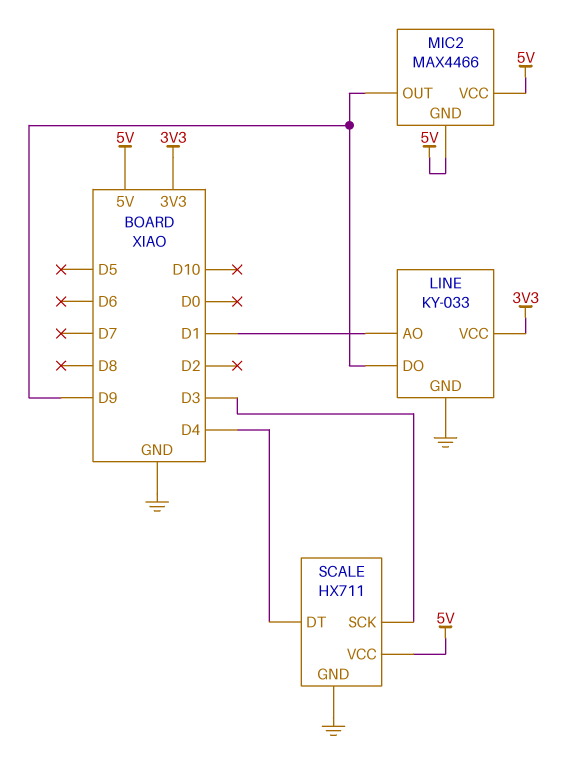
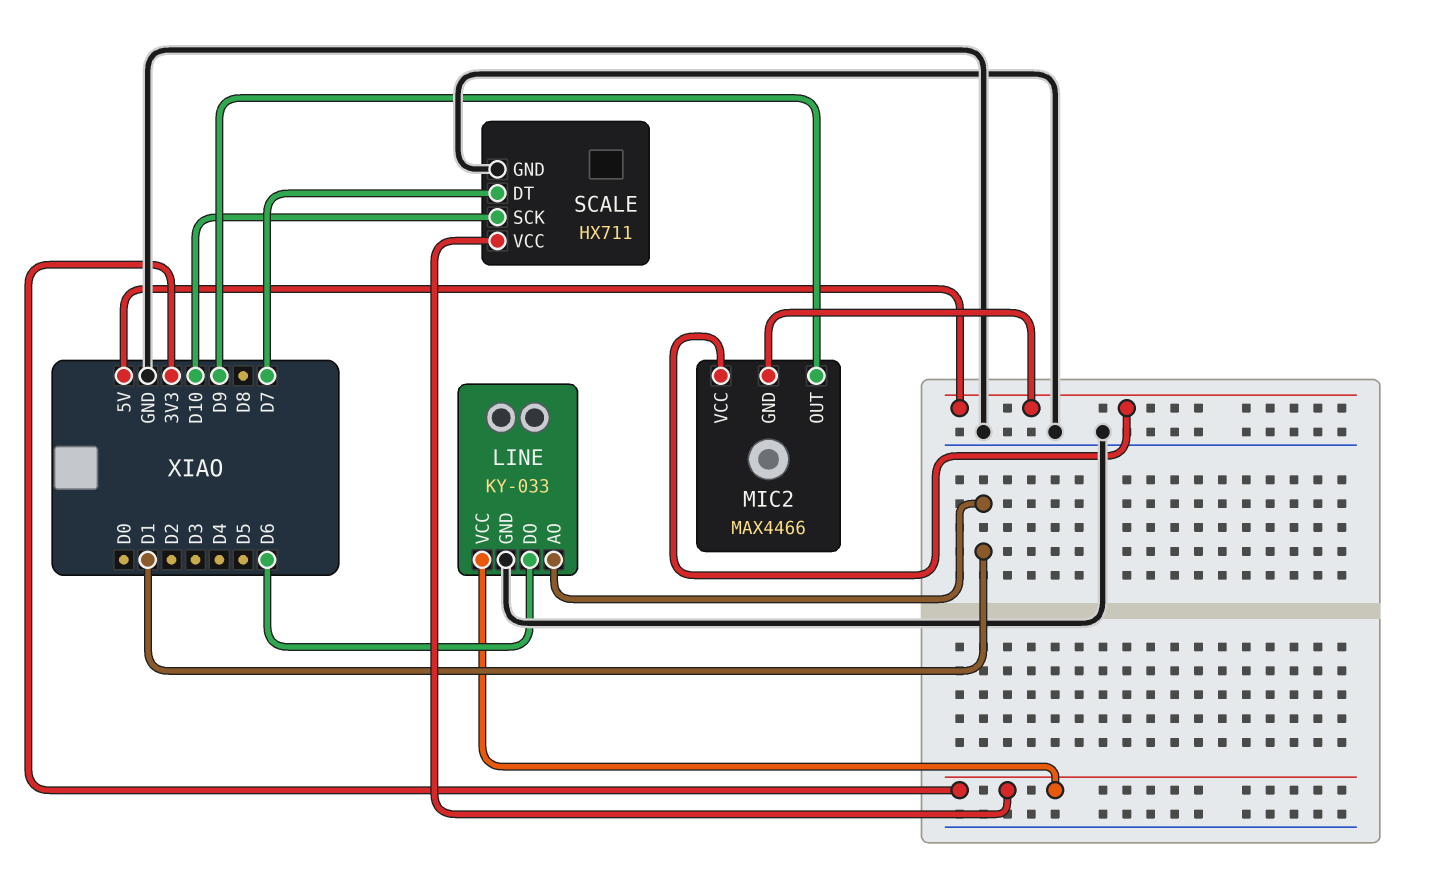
LINE pin DO: D9 -> D6
SCALE pin DT: D4 -> D7
SCALE pin SCK: D3 -> D10
SCALE pin VCC: 5V -> 3V3

